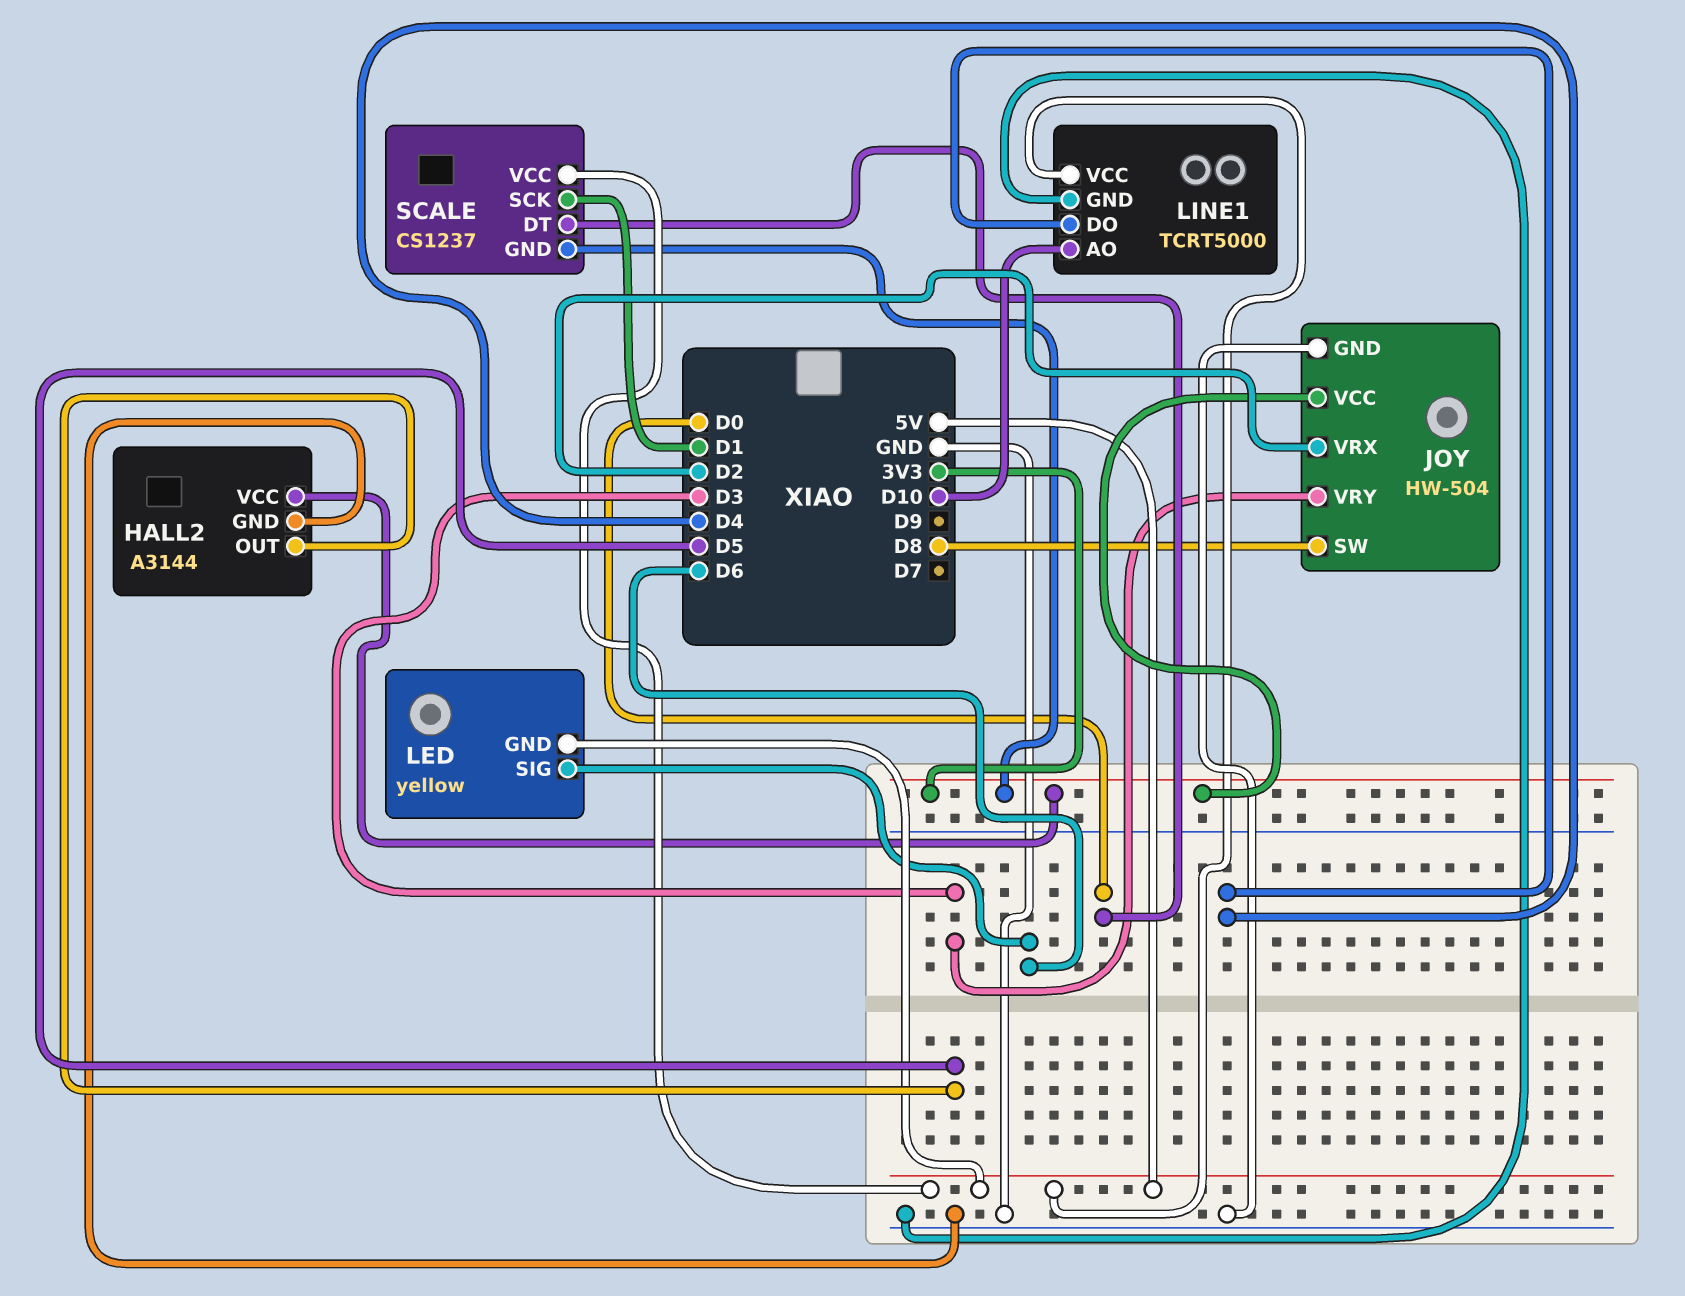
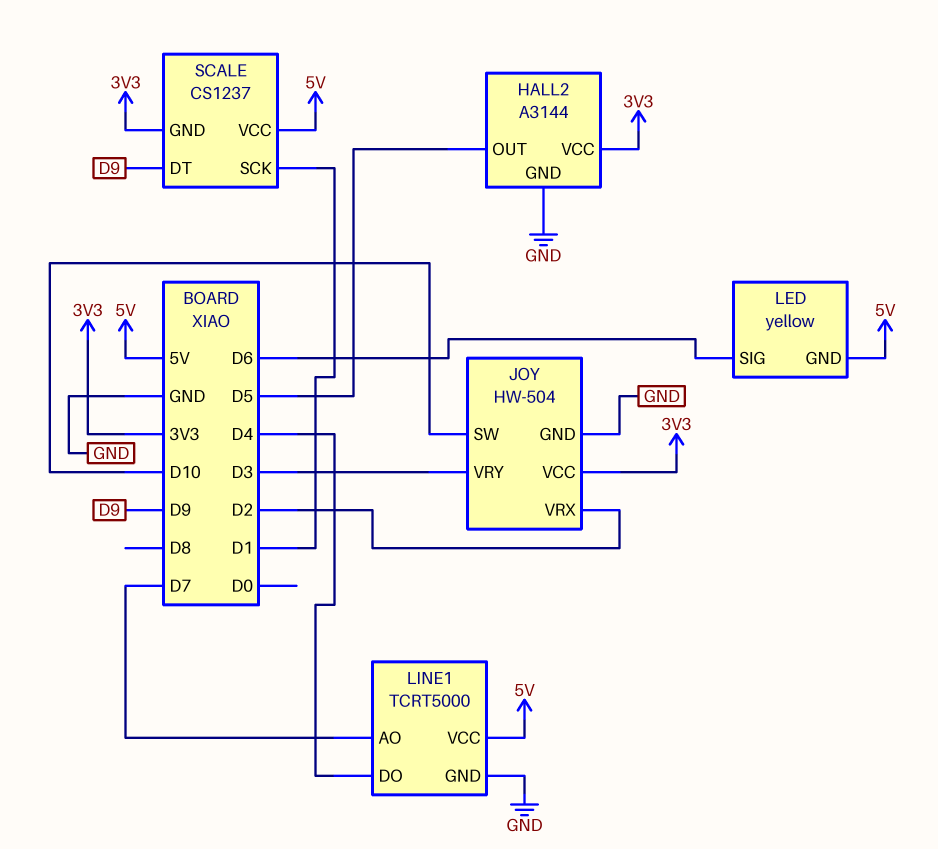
JOY pin SW: D8 -> D10
LINE1 pin AO: D10 -> D7
SCALE pin DT: D0 -> D9

